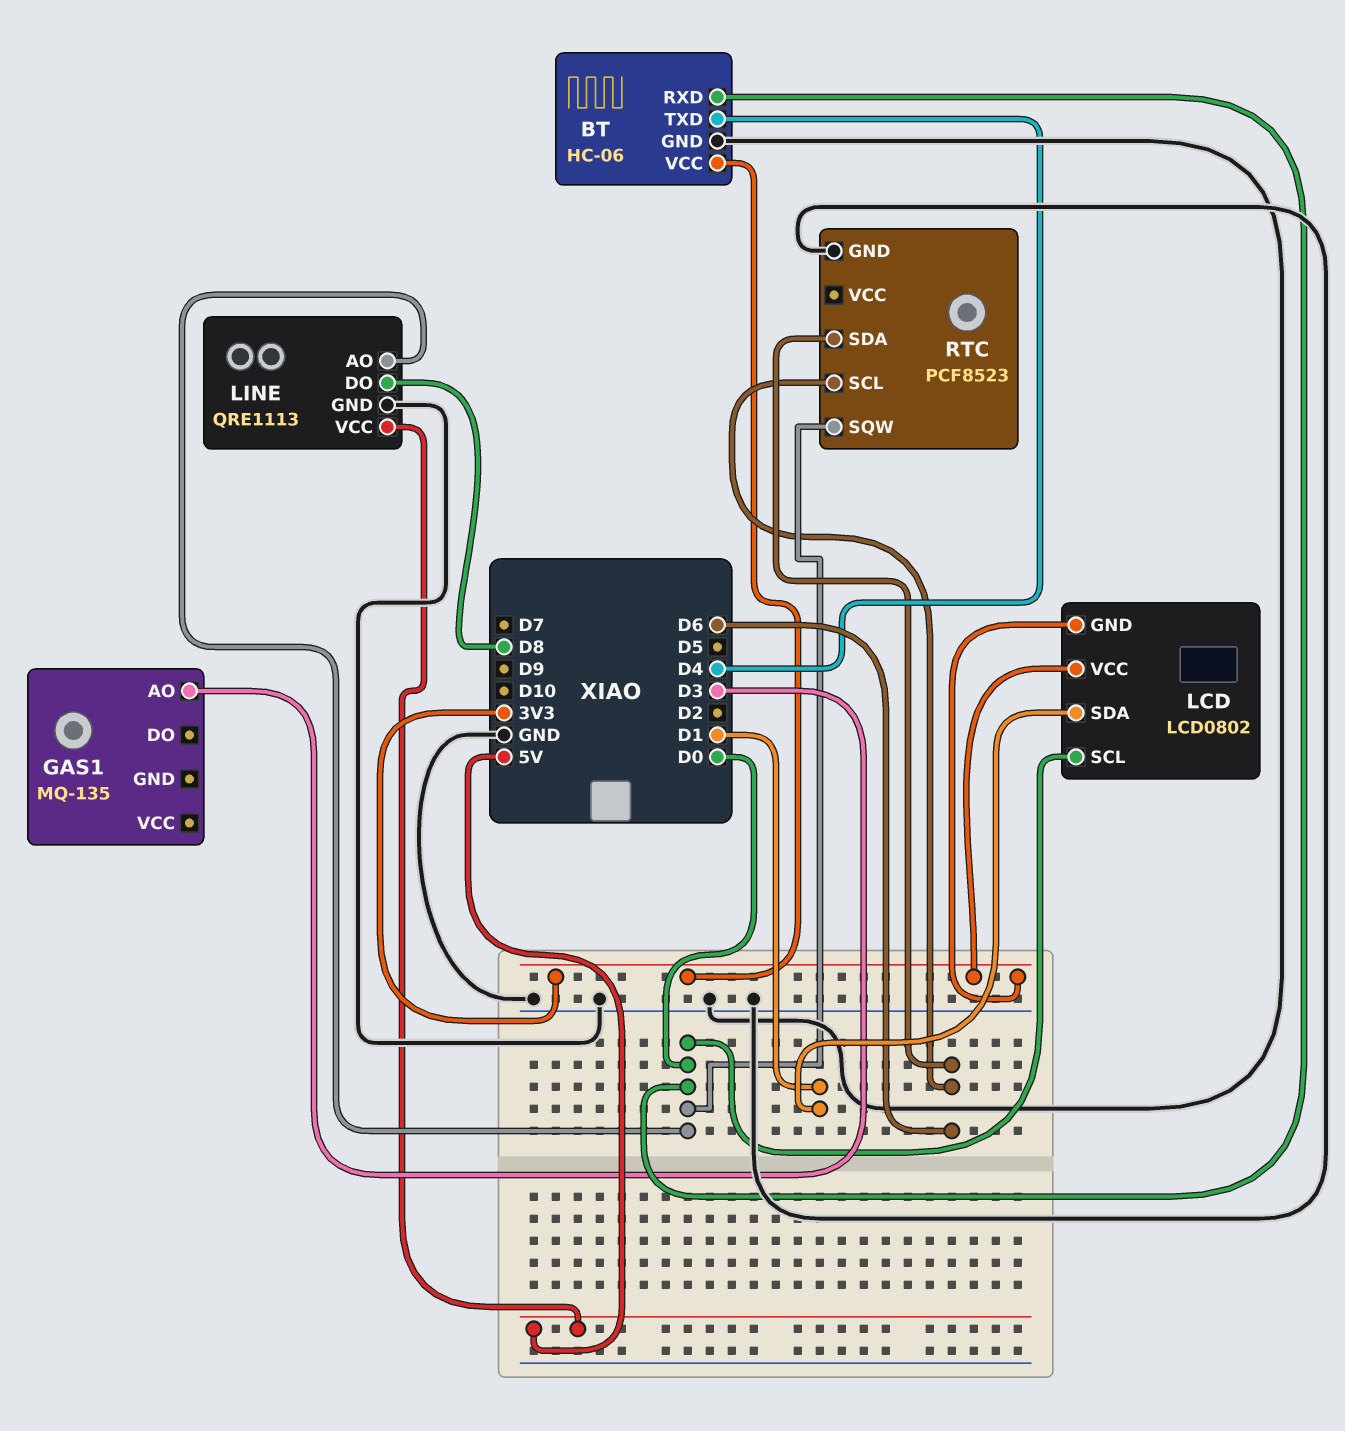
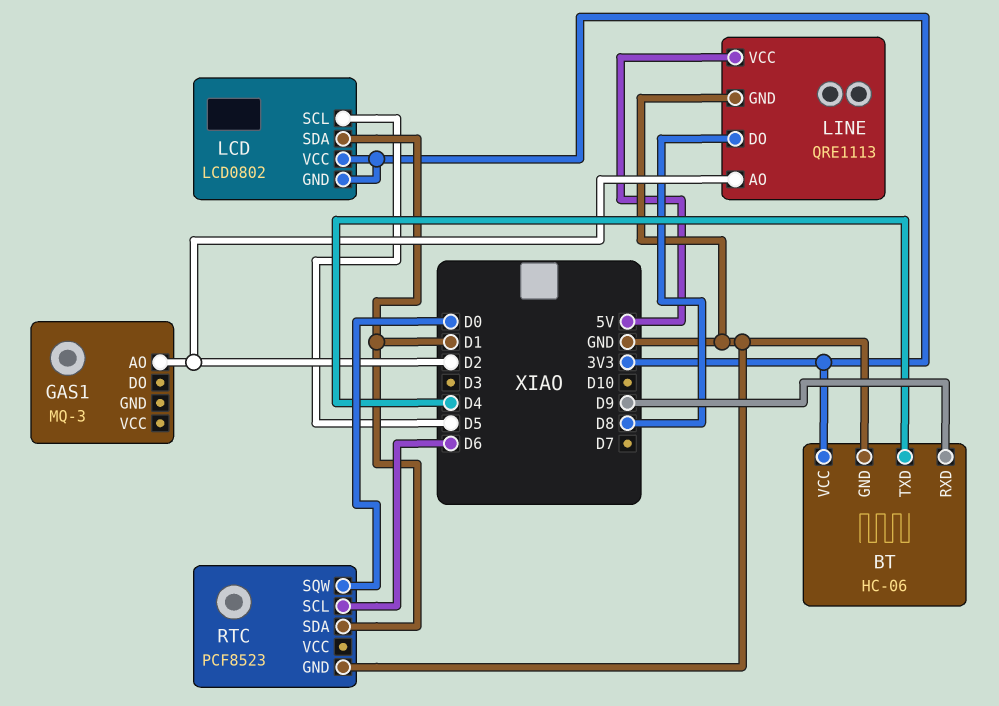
BT pin RXD: D0 -> D9
GAS1: MQ-135 -> MQ-3
GAS1 pin AO: D3 -> D2
LCD pin SCL: D0 -> D5
LINE pin AO: D0 -> D2
RTC pin SDA: D6 -> D1

